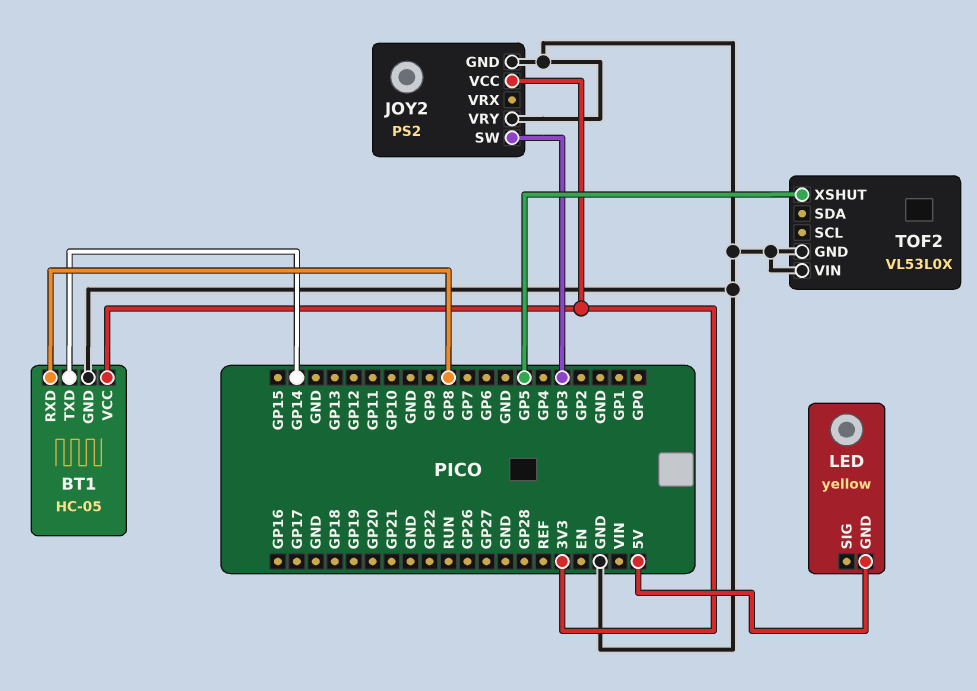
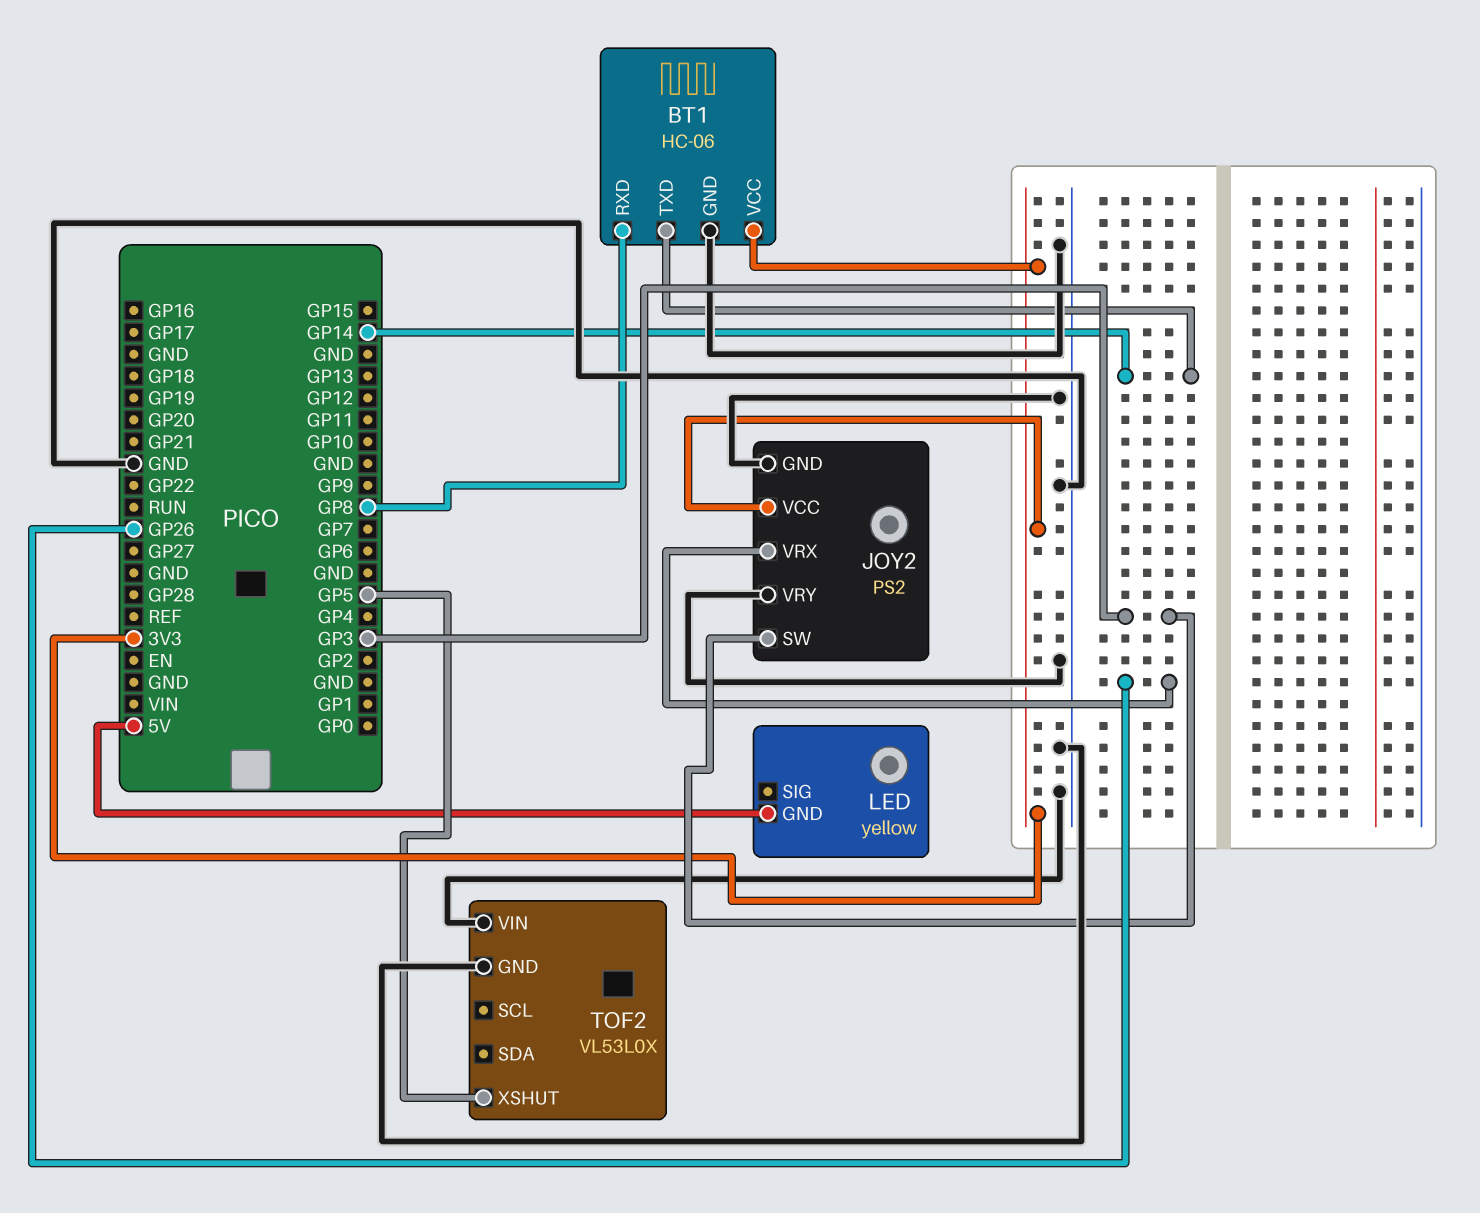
BT1: HC-05 -> HC-06
JOY2 pin VRX: none -> GP26

